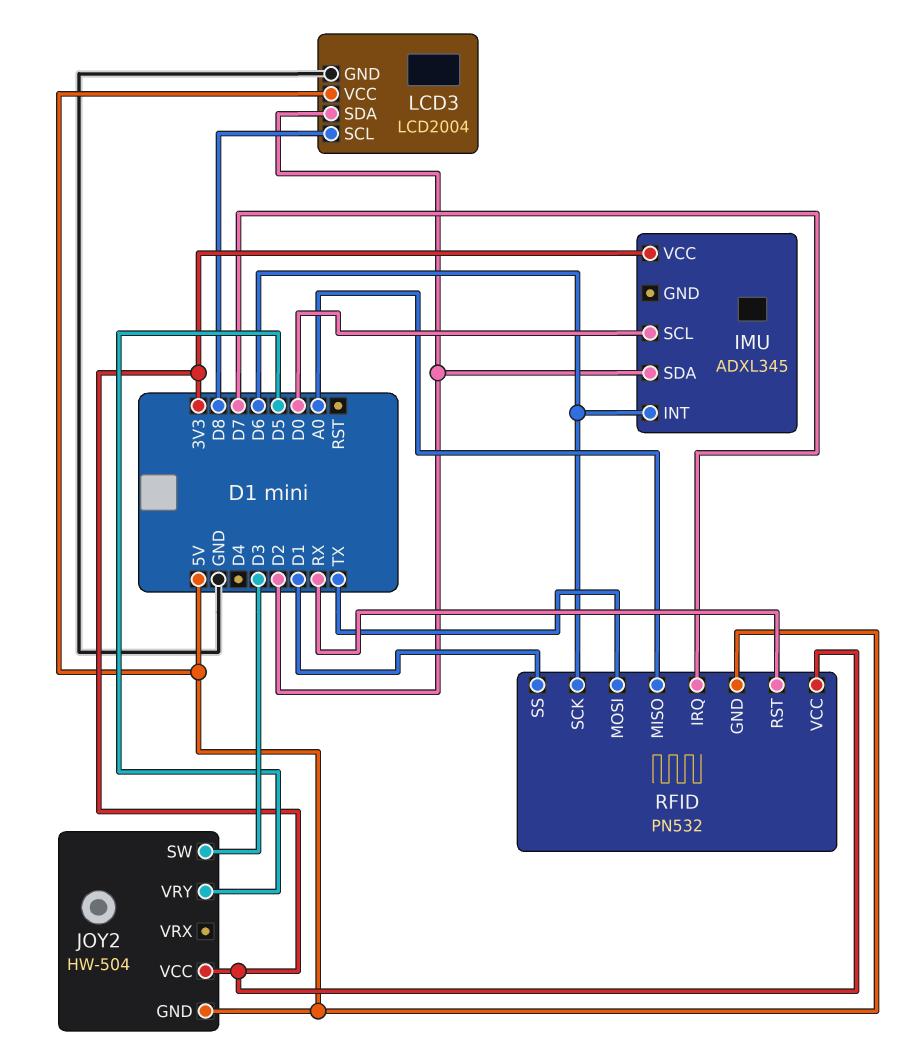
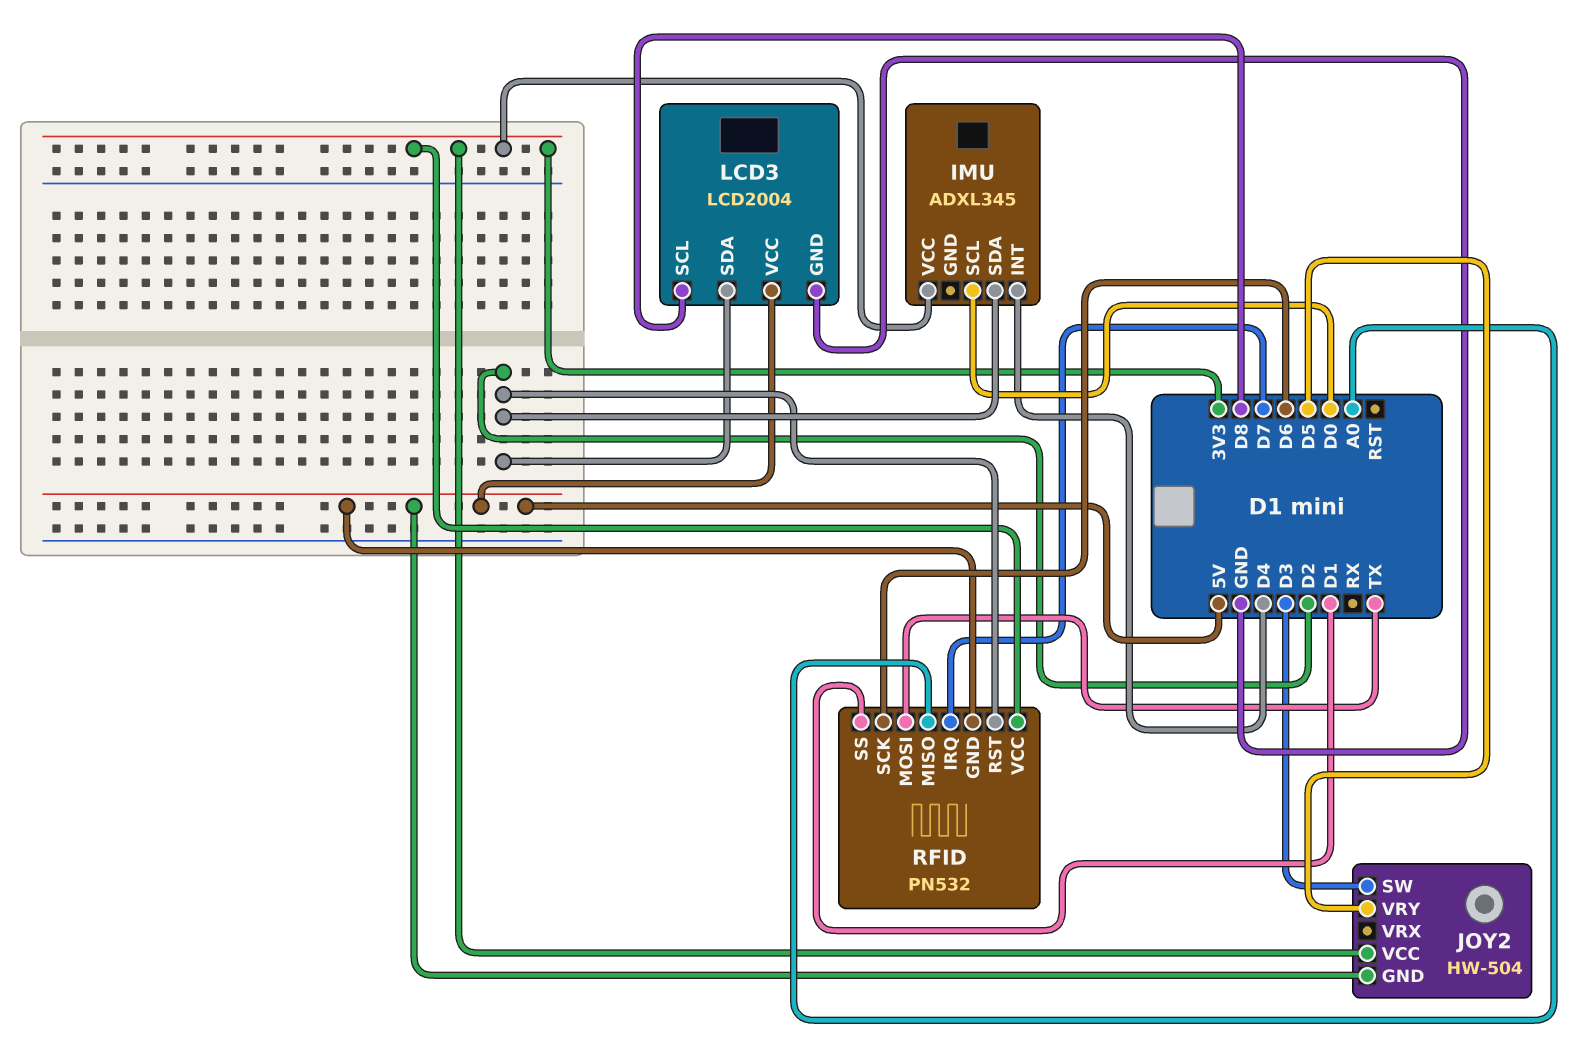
IMU pin INT: D6 -> D4
RFID pin RST: RX -> D2

